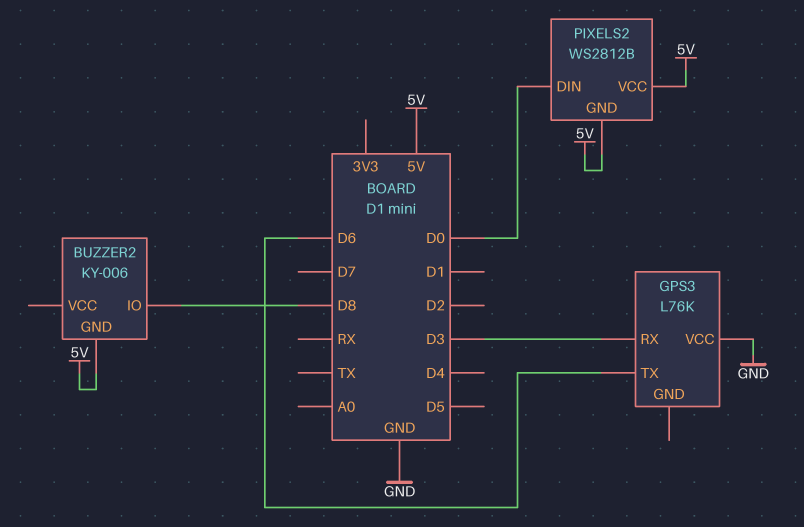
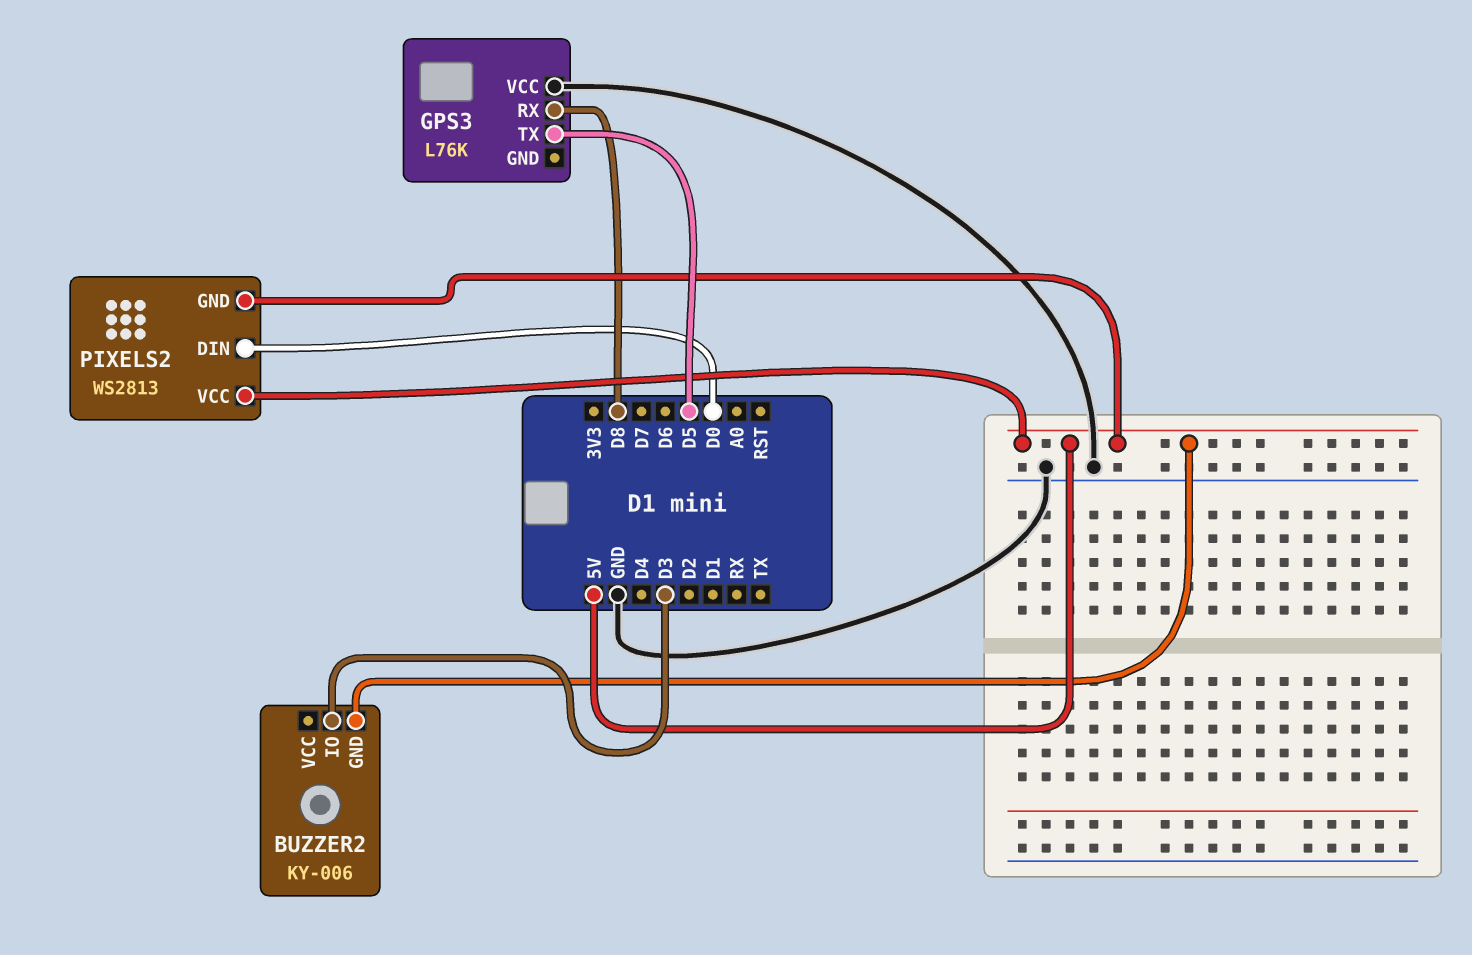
BUZZER2 pin IO: D8 -> D3
GPS3 pin RX: D3 -> D8
GPS3 pin TX: D6 -> D5
PIXELS2: WS2812B -> WS2813

